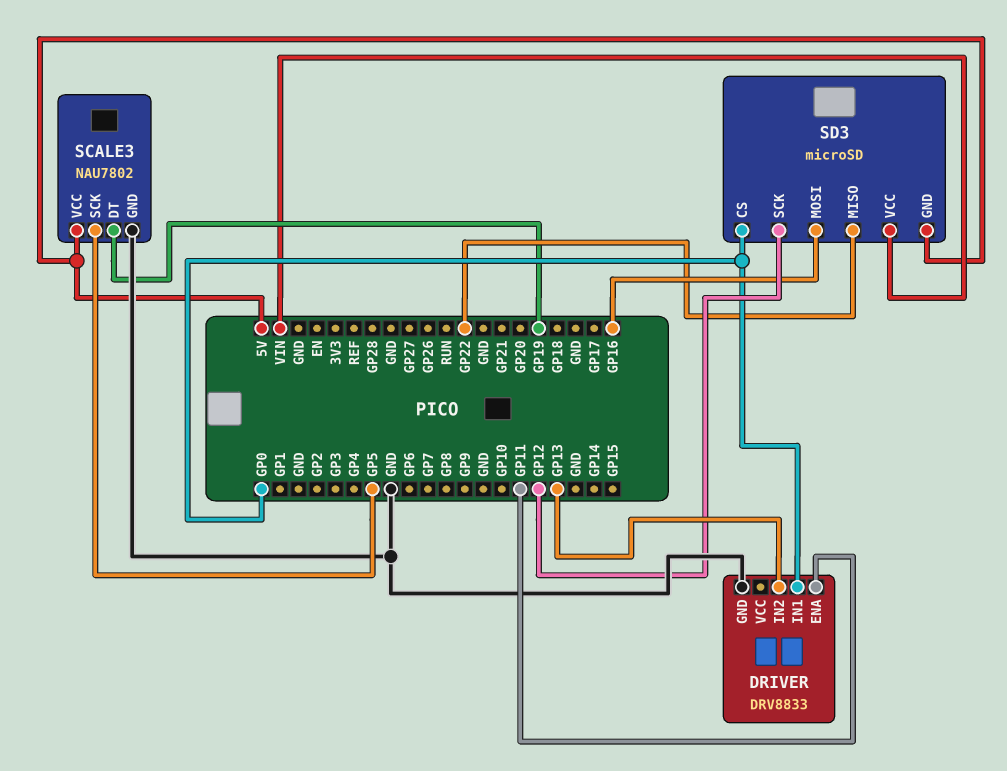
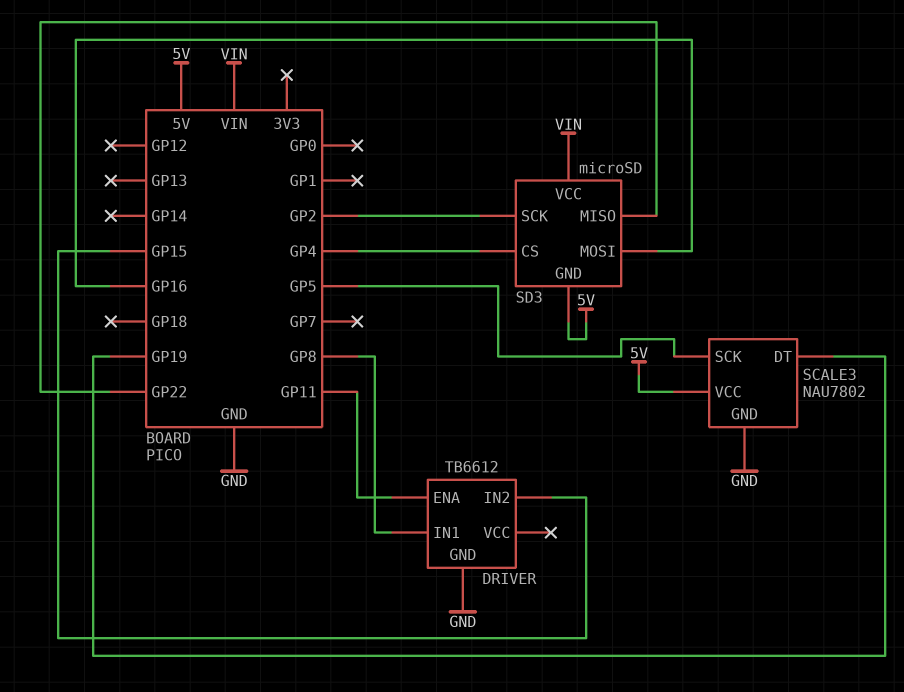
DRIVER: DRV8833 -> TB6612
DRIVER pin IN1: GP0 -> GP8
DRIVER pin IN2: GP13 -> GP15
SD3 pin CS: GP0 -> GP4
SD3 pin SCK: GP12 -> GP2

